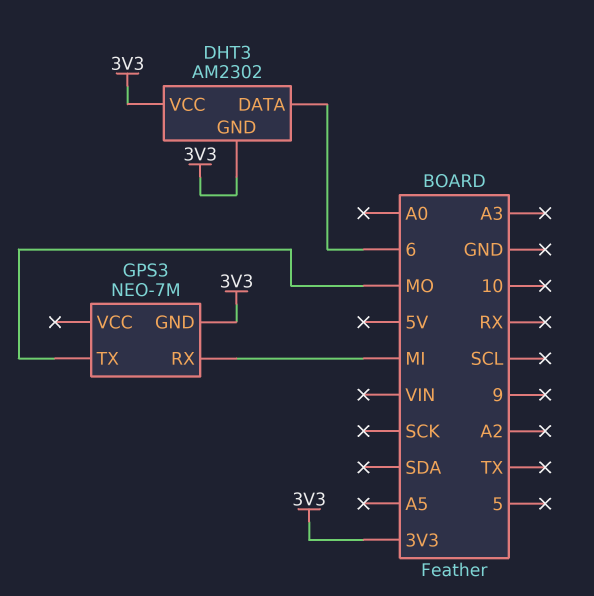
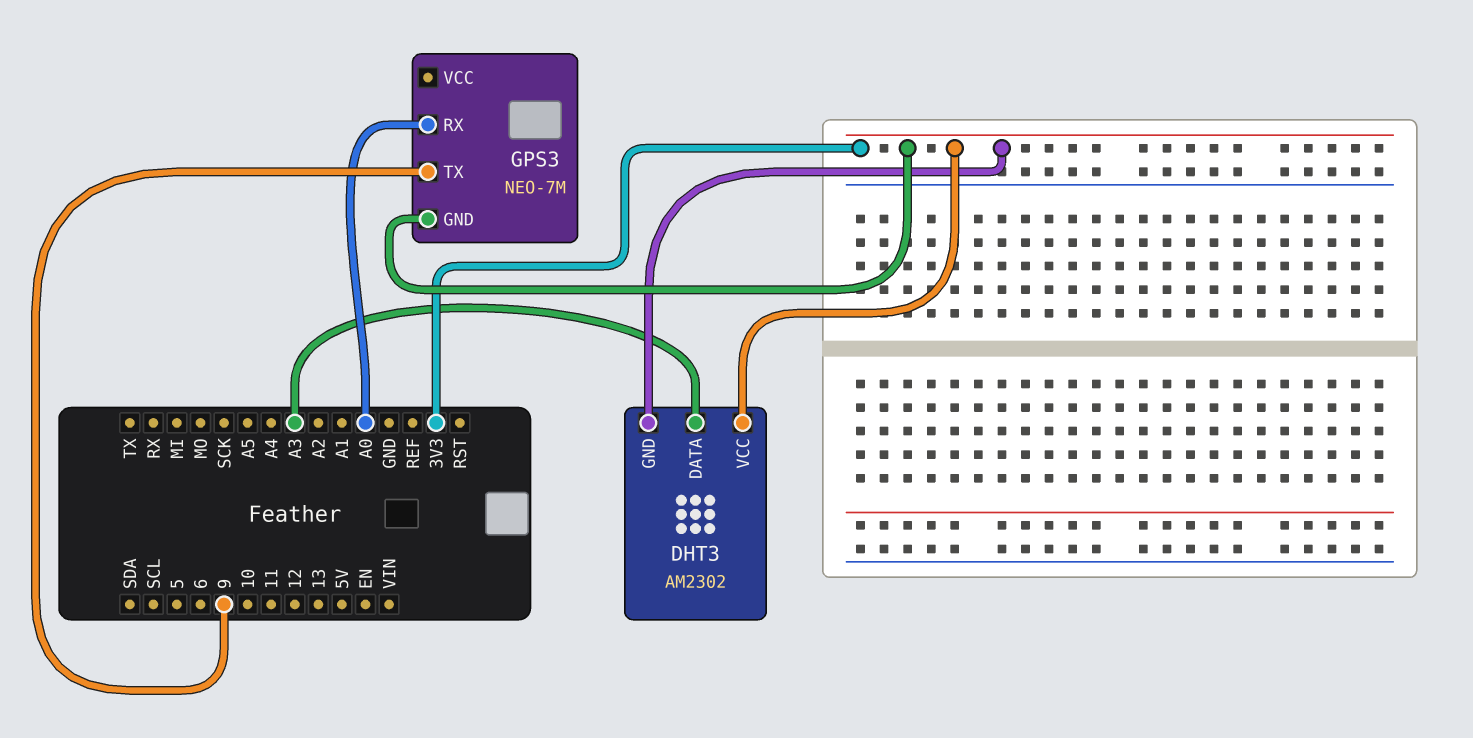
DHT3 pin DATA: 6 -> A3
GPS3 pin RX: MI -> A0
GPS3 pin TX: MO -> 9

